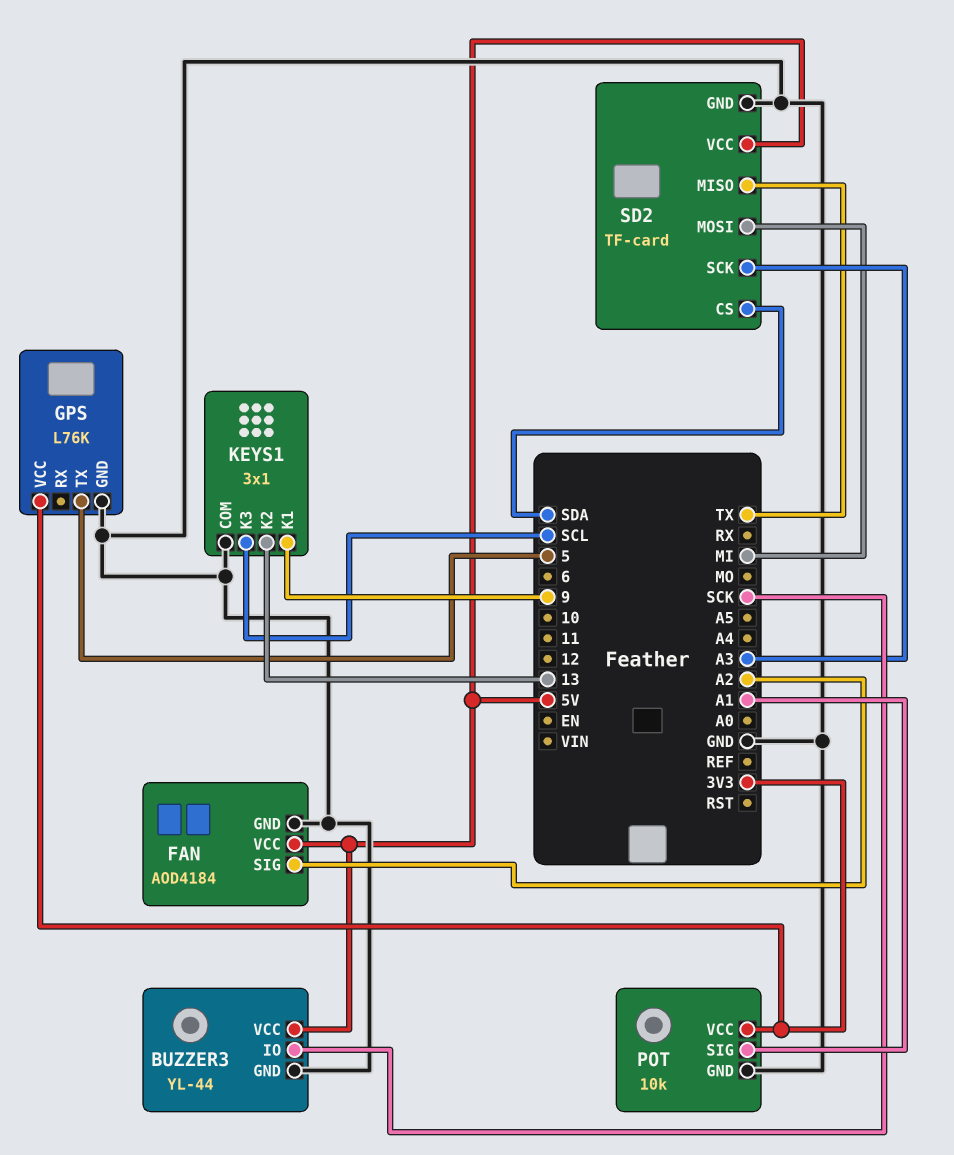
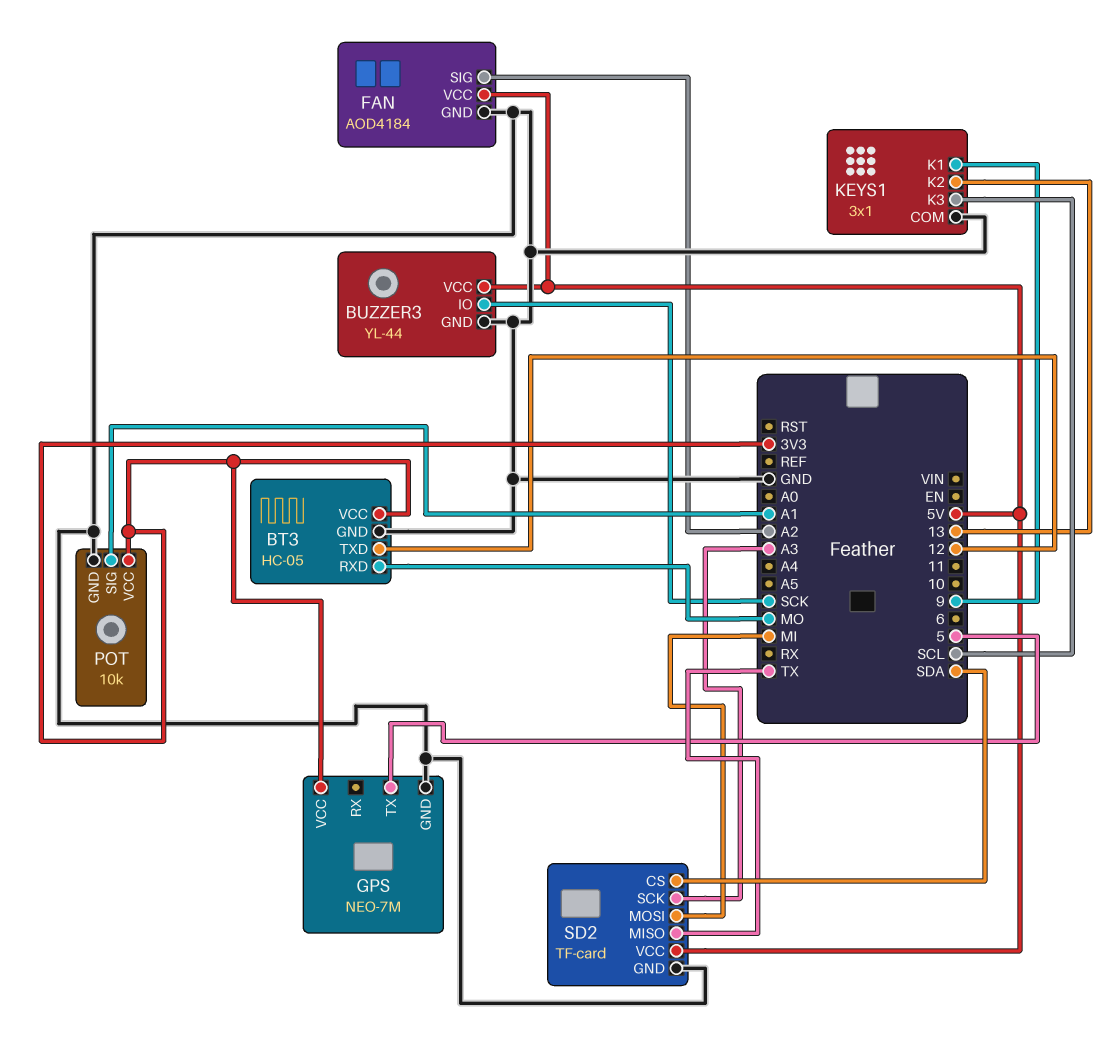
BT3: none -> HC-05
BT3 pin GND: none -> GND
BT3 pin RXD: none -> MO
BT3 pin TXD: none -> 12
BT3 pin VCC: none -> 3V3
GPS: L76K -> NEO-7M

